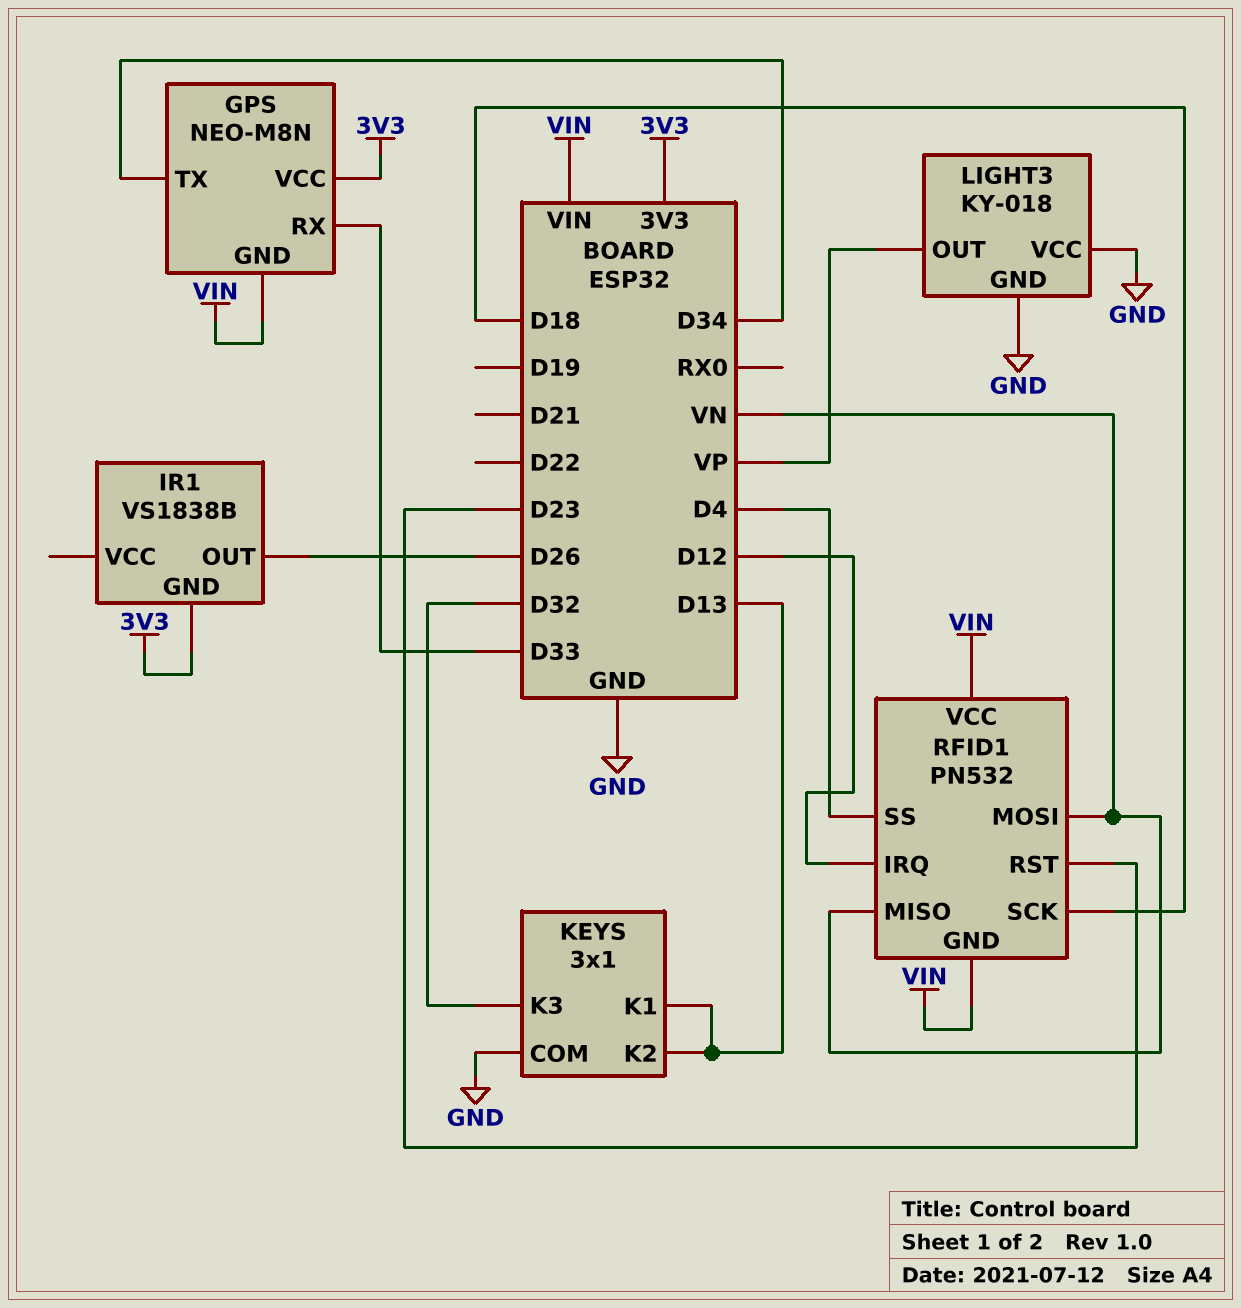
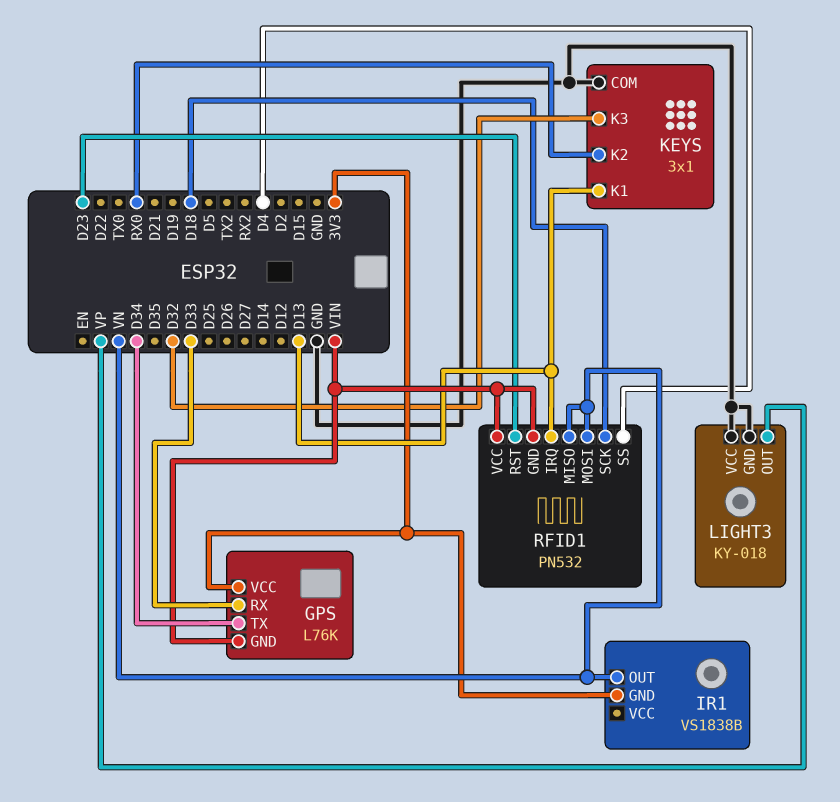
GPS: NEO-M8N -> L76K
IR1 pin OUT: D26 -> VN
KEYS pin K2: D13 -> RX0
RFID1 pin IRQ: D12 -> D13

